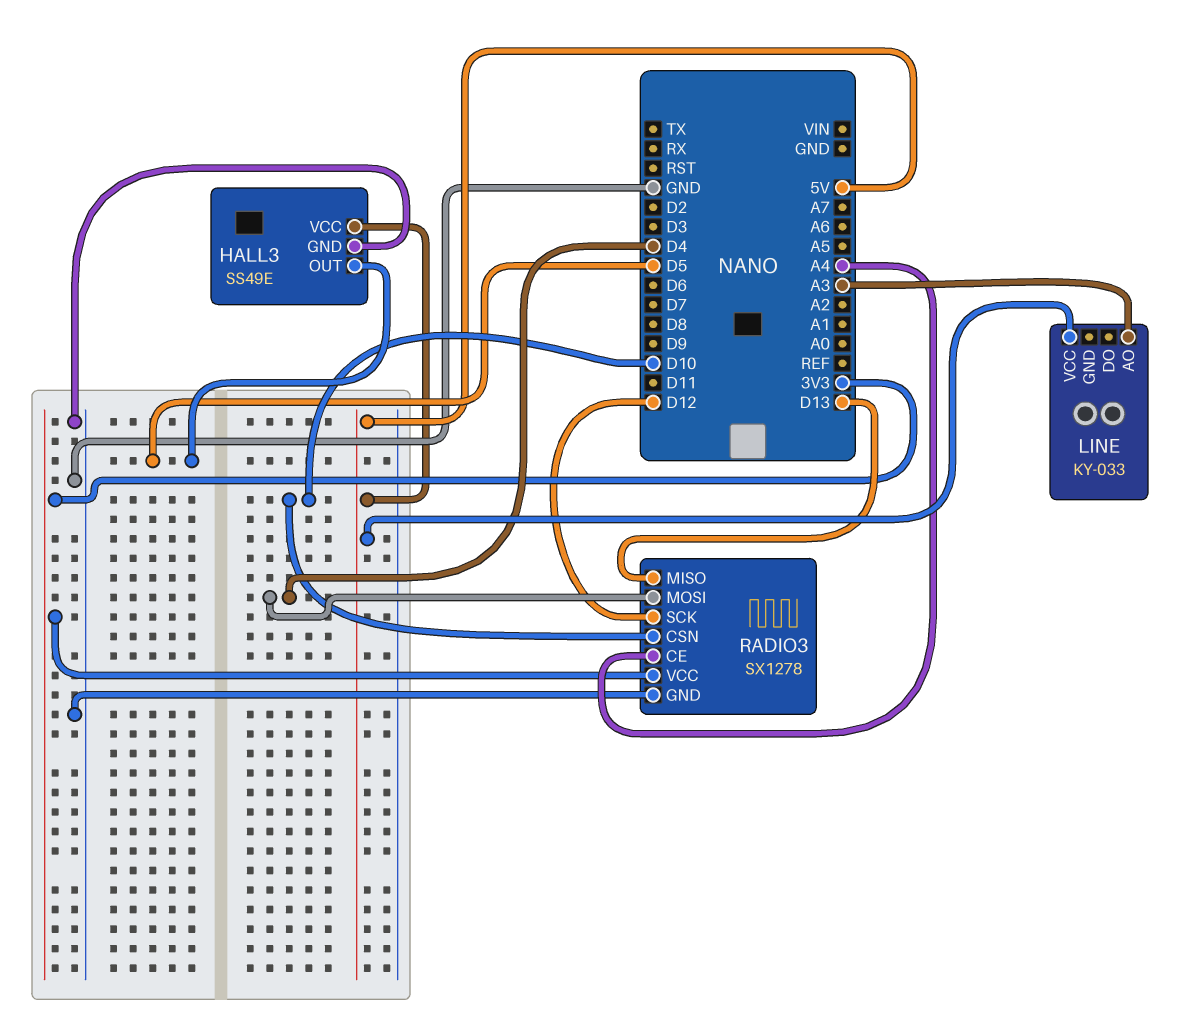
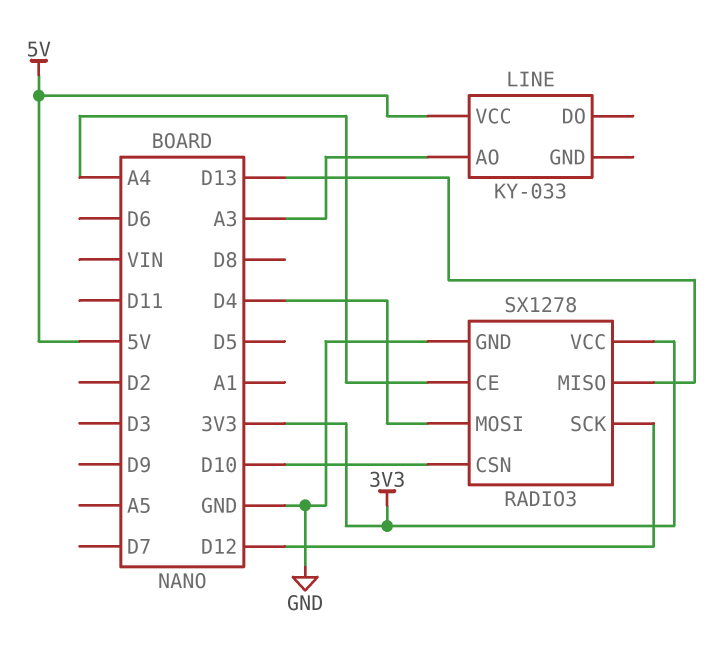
HALL3: SS49E -> none
HALL3 pin GND: GND -> none
HALL3 pin OUT: D5 -> none
HALL3 pin VCC: 5V -> none

